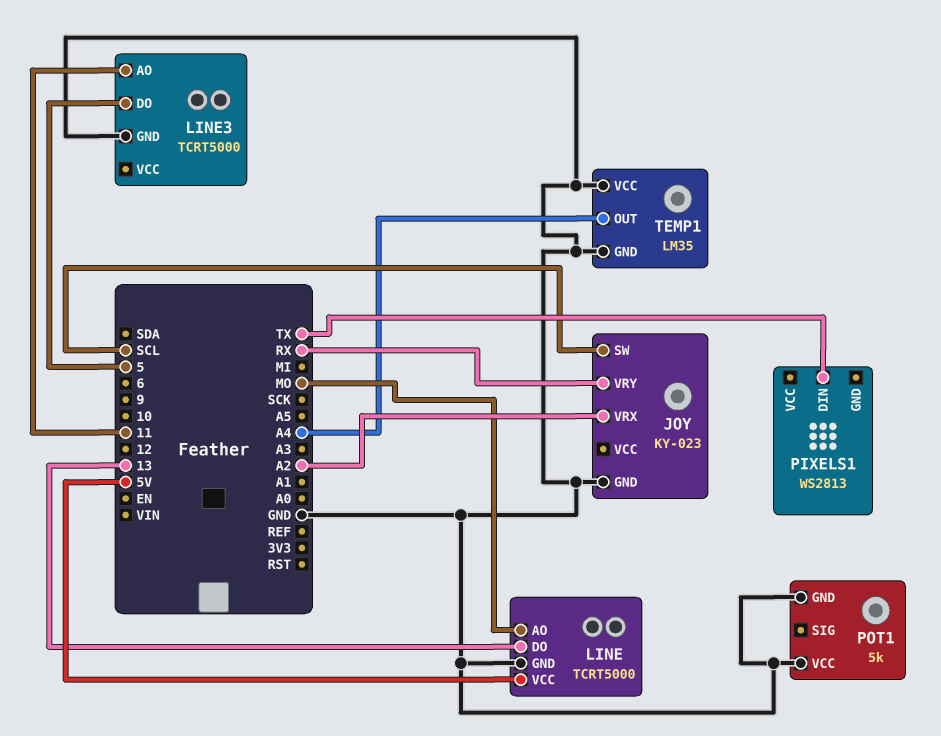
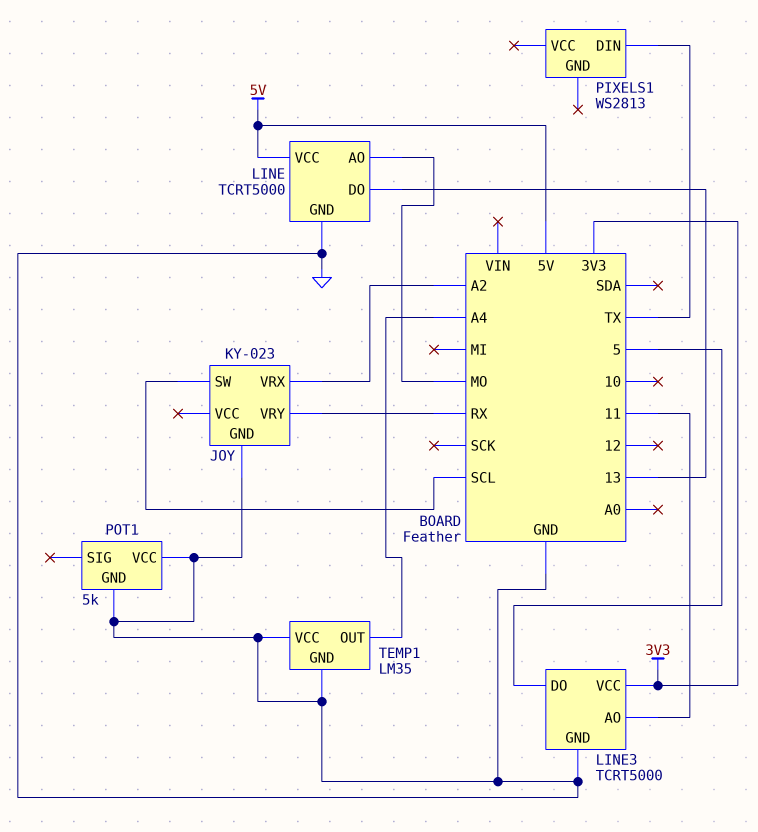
LINE3 pin VCC: none -> 3V3

